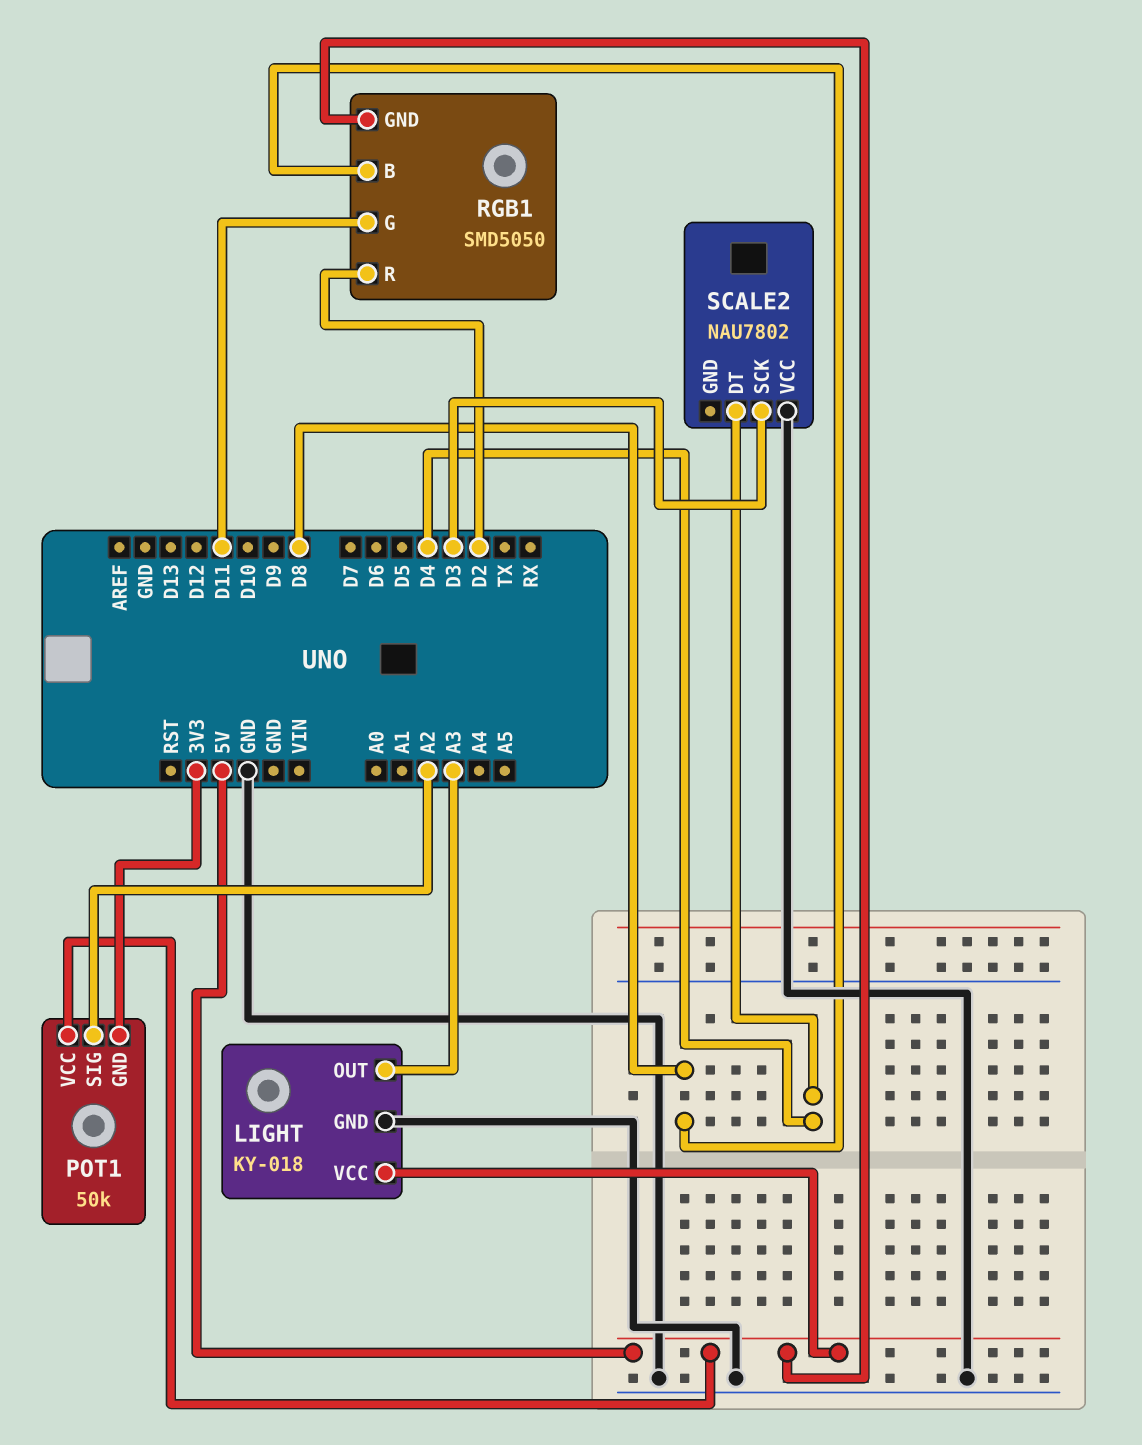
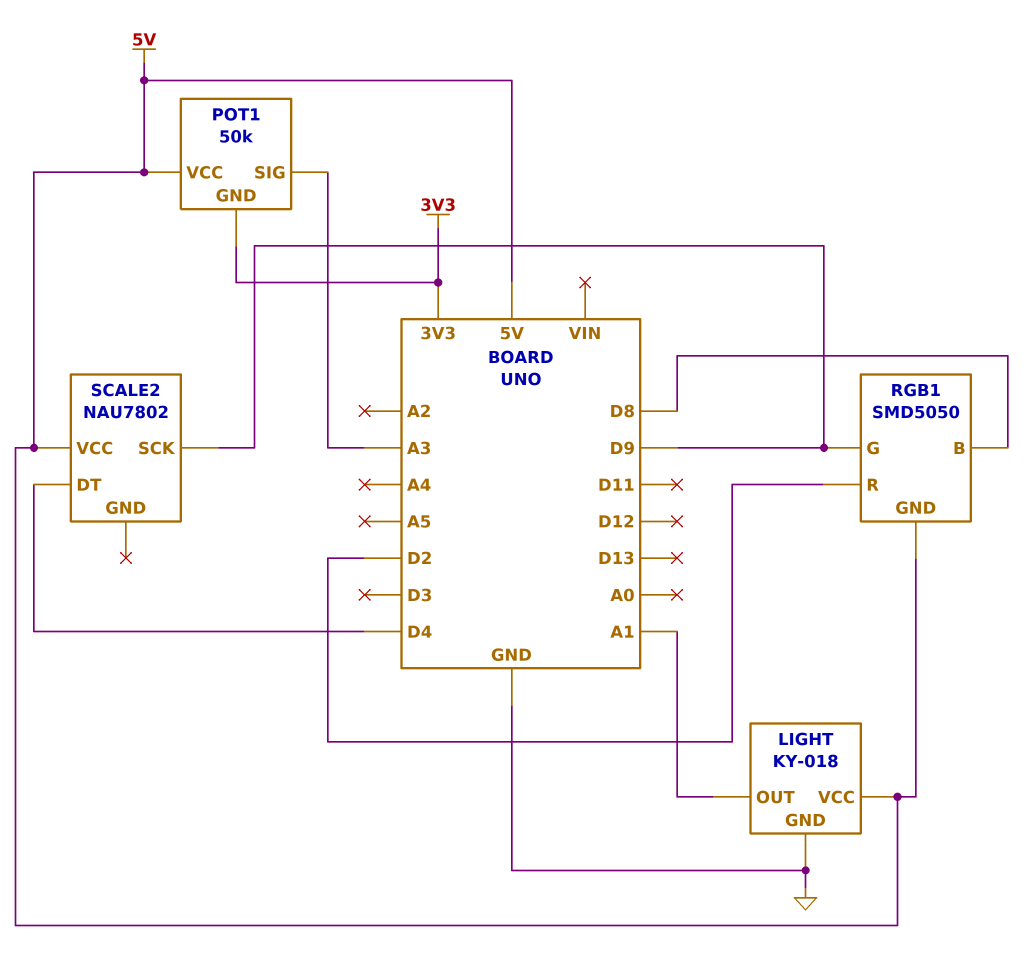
LIGHT pin OUT: A3 -> A1
POT1 pin SIG: A2 -> A3
RGB1 pin G: D11 -> D9
SCALE2 pin SCK: D3 -> D9
SCALE2 pin VCC: GND -> 5V

